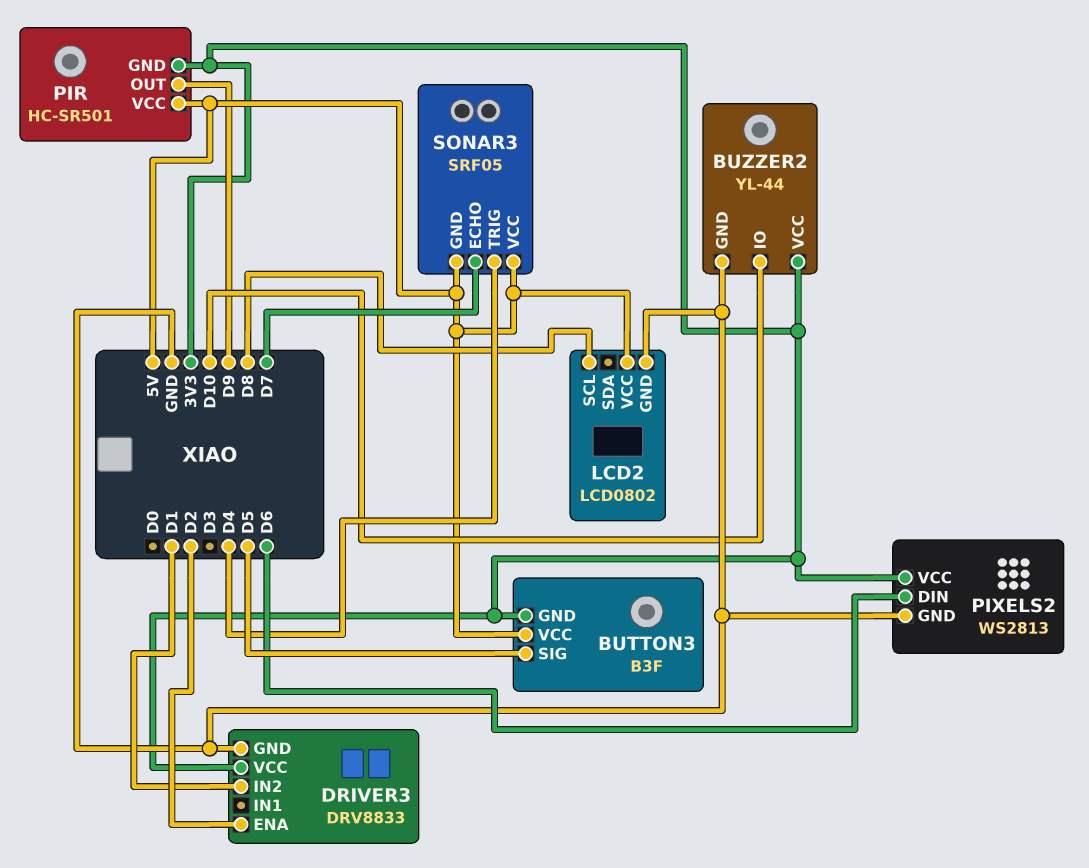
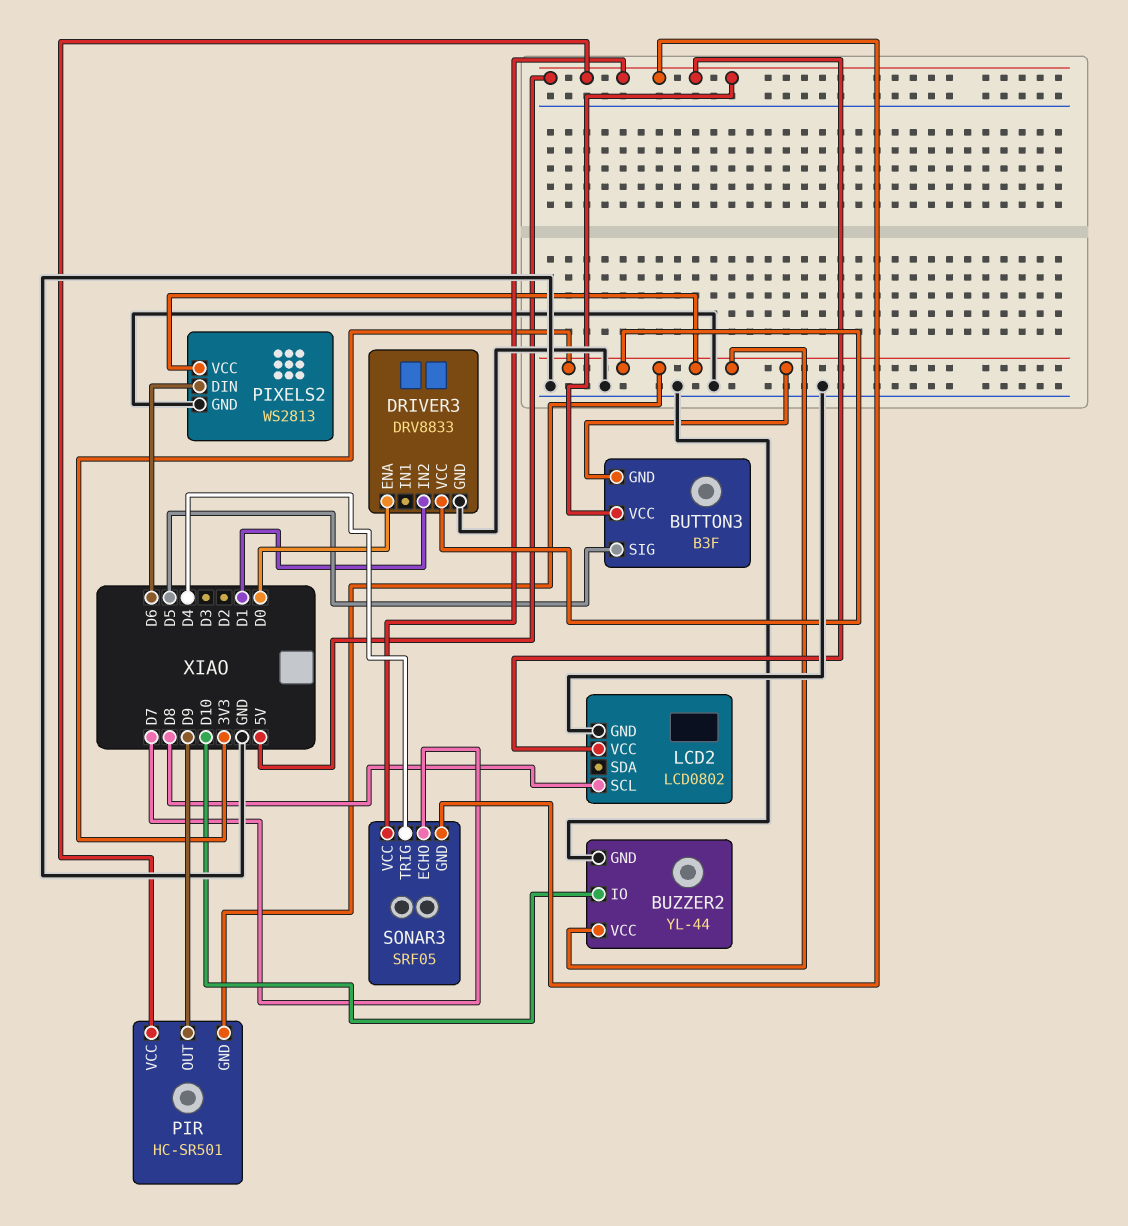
DRIVER3 pin ENA: D2 -> D0

